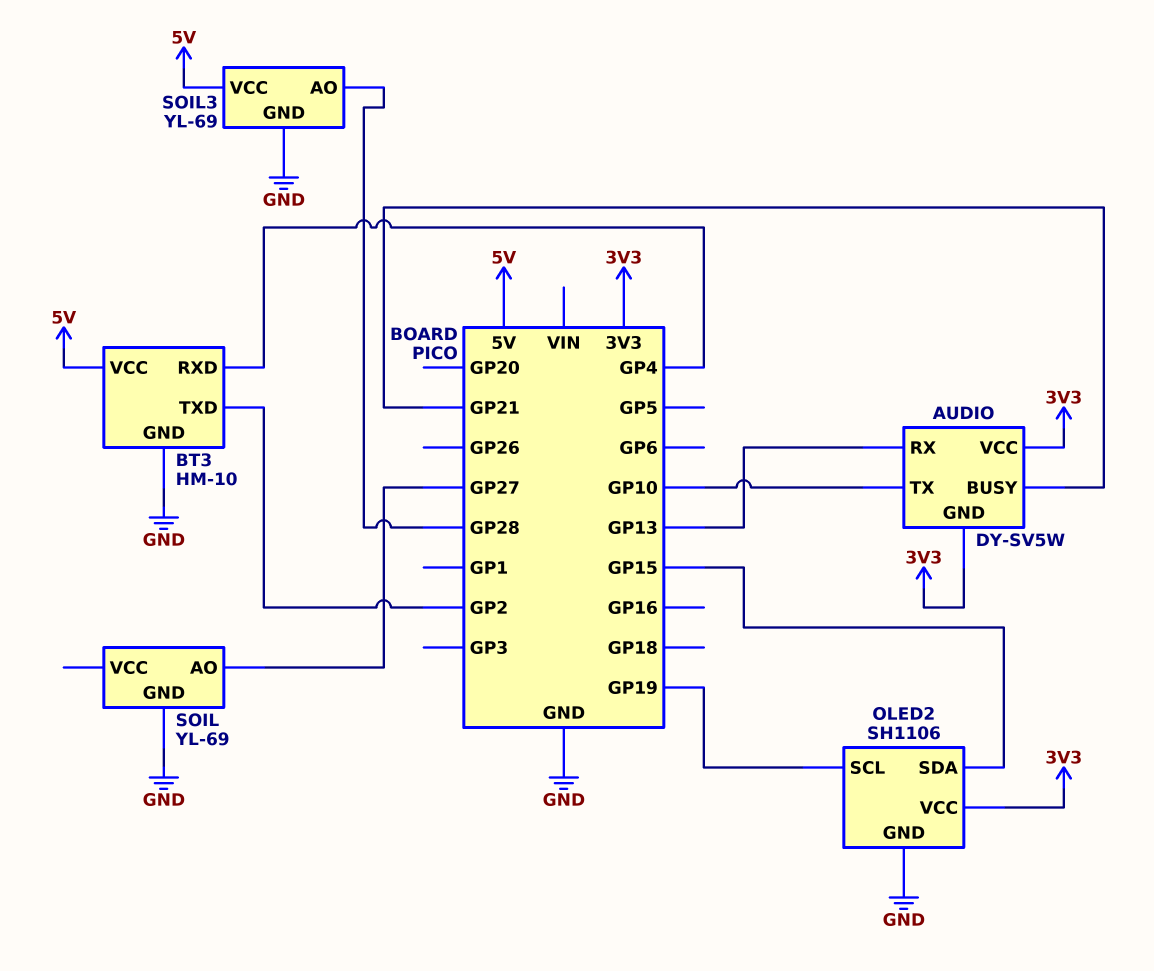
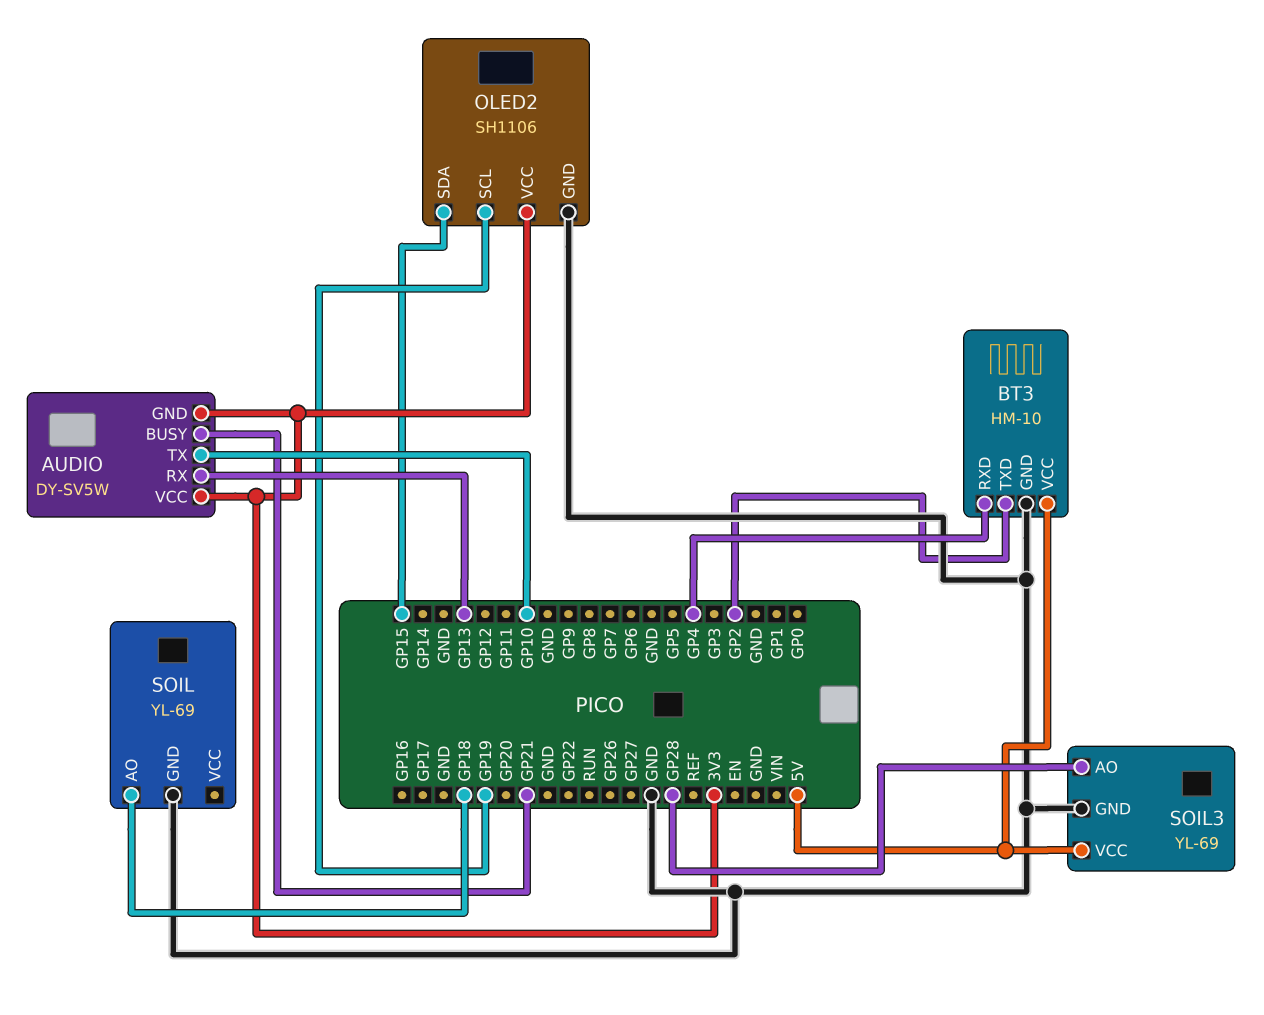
SOIL pin AO: GP27 -> GP18

